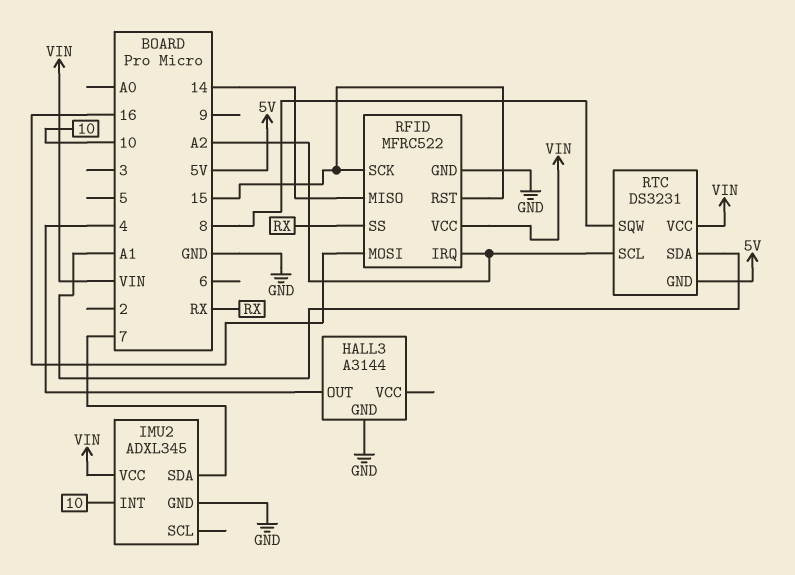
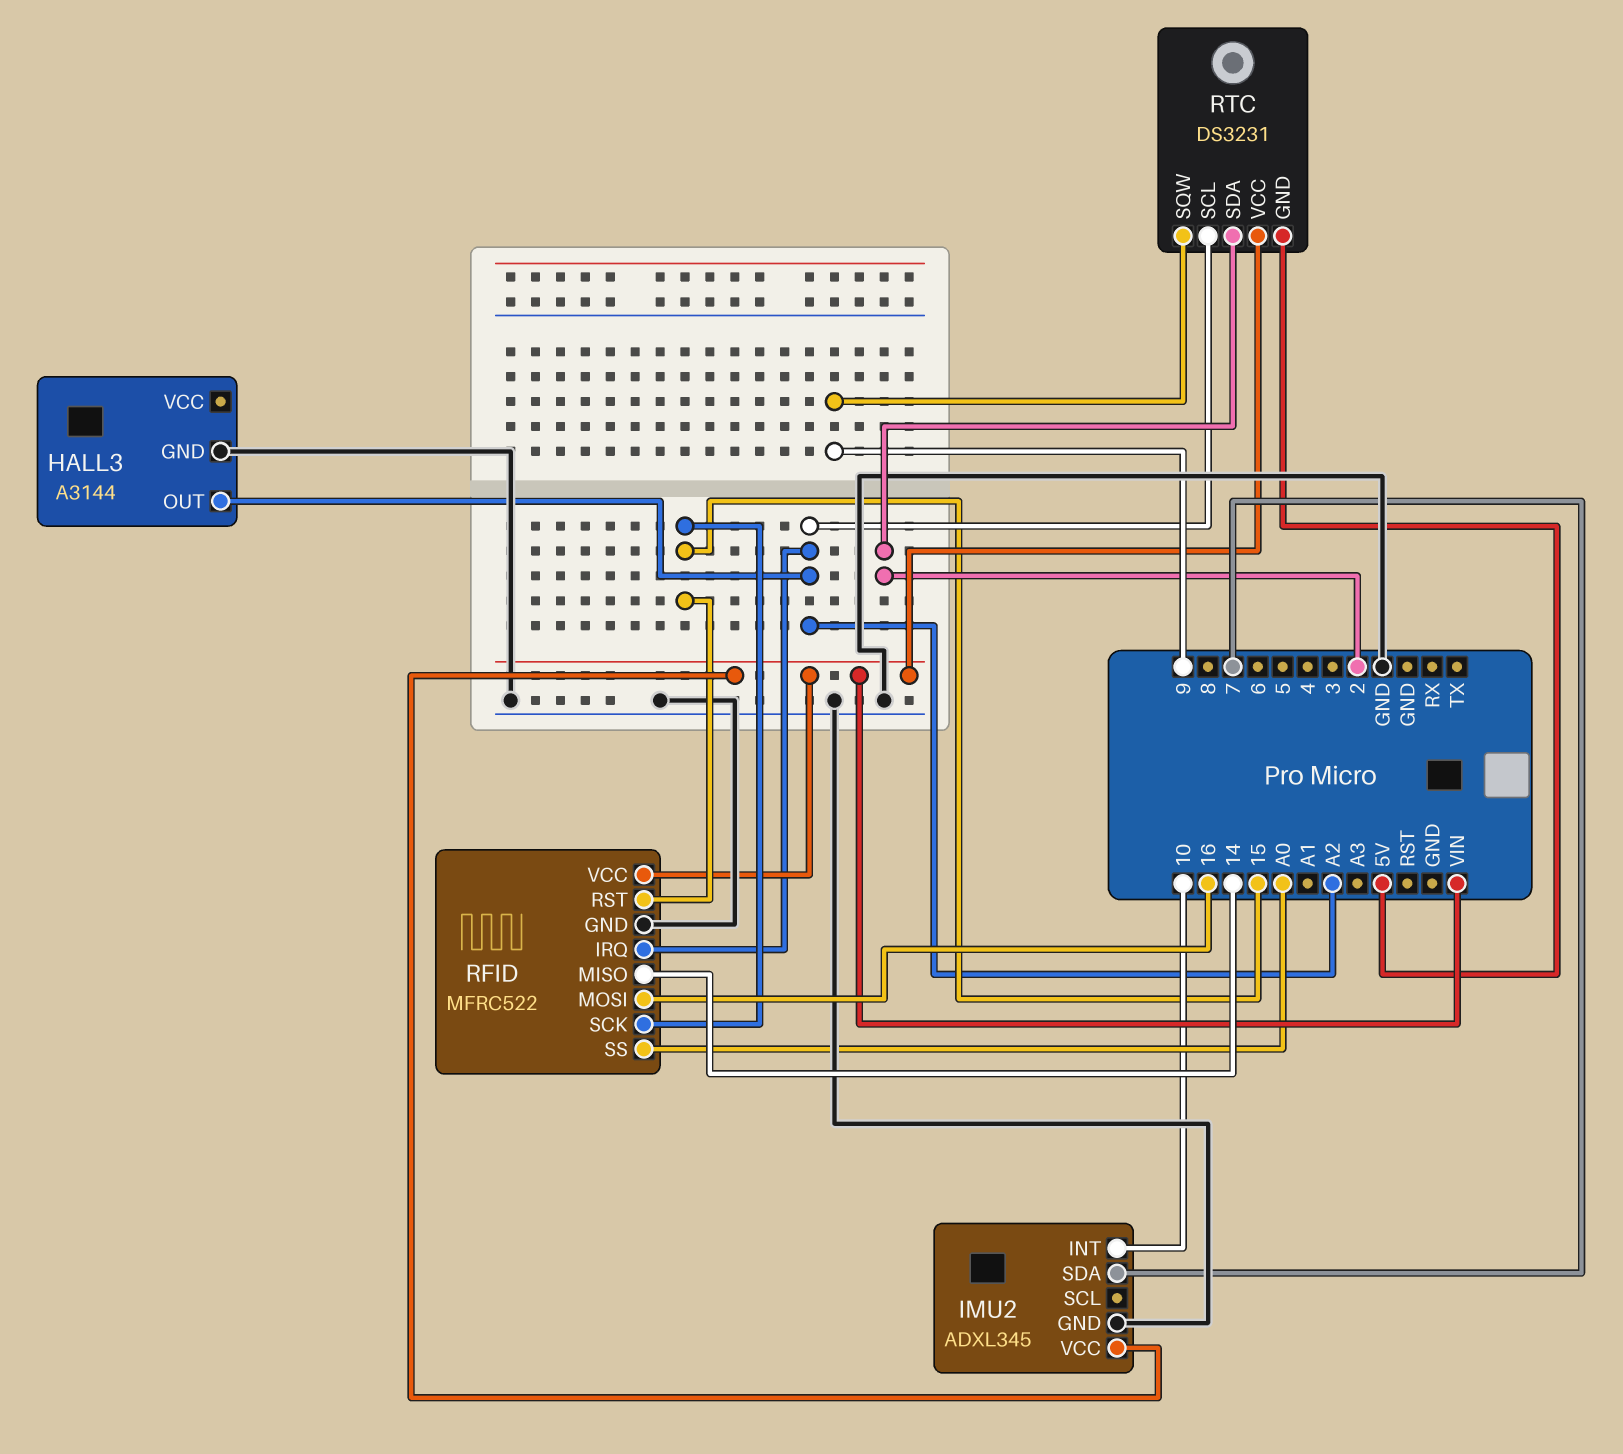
HALL3 pin OUT: 4 -> A2
RFID pin SS: RX -> A0
RTC pin SDA: A1 -> 2
RTC pin SQW: 8 -> 9

